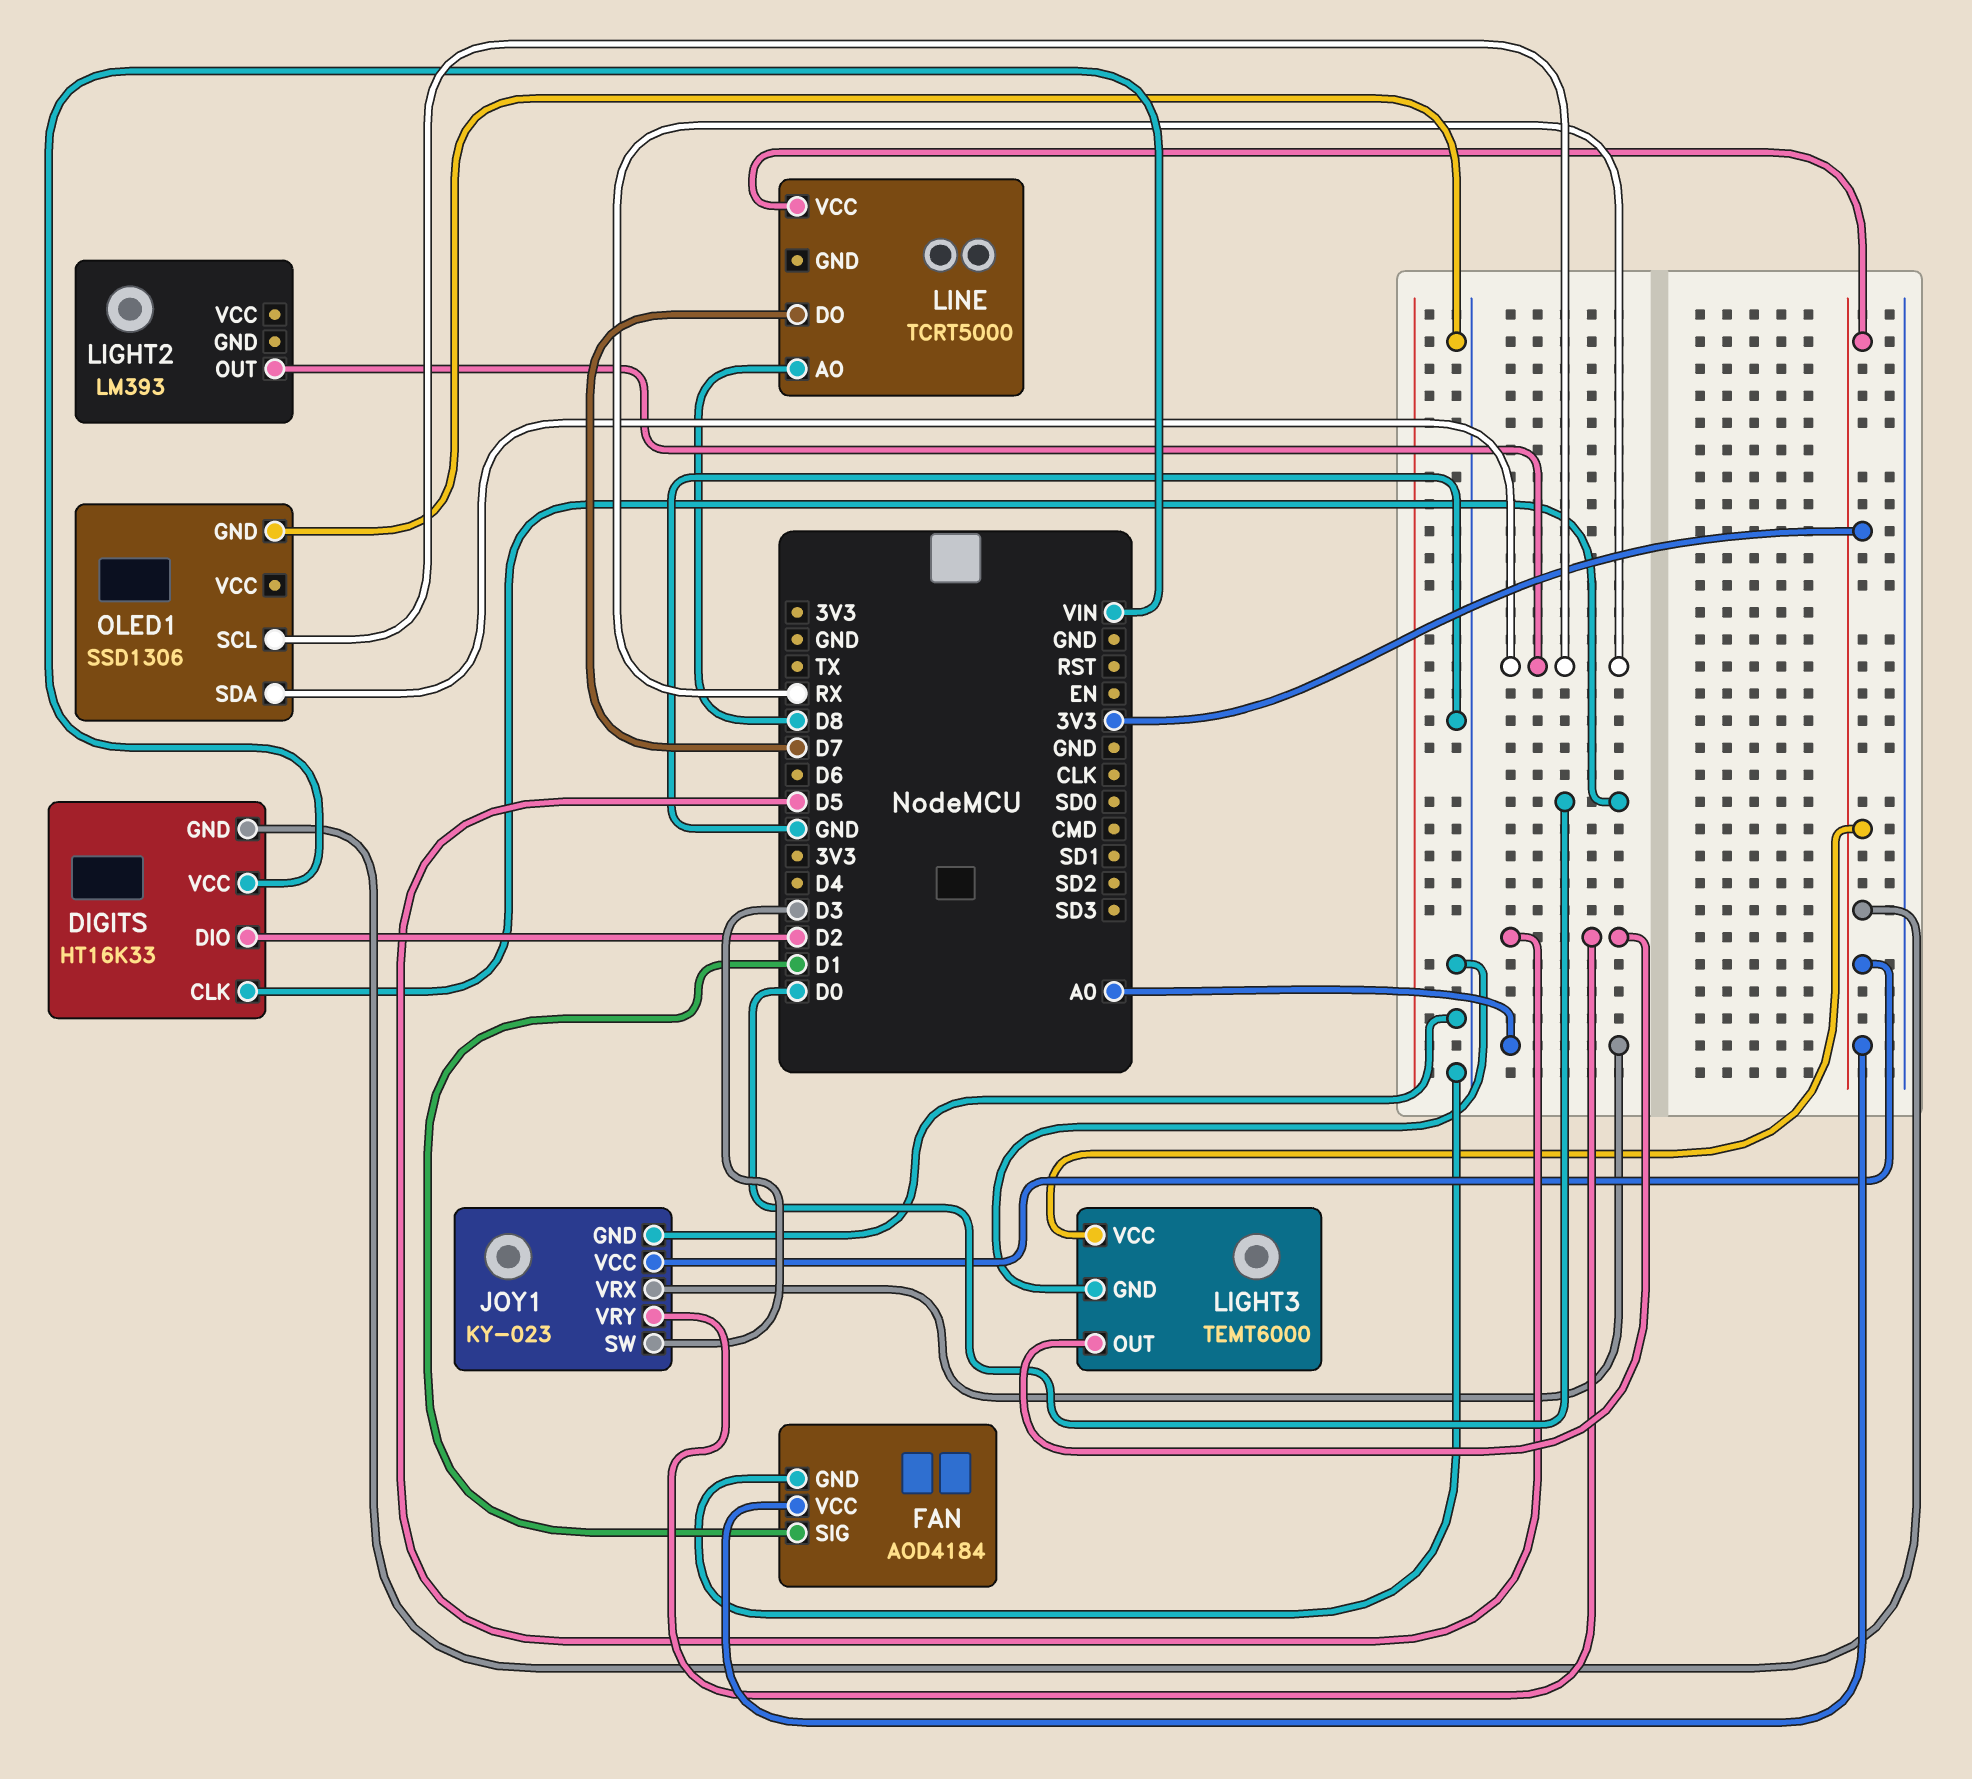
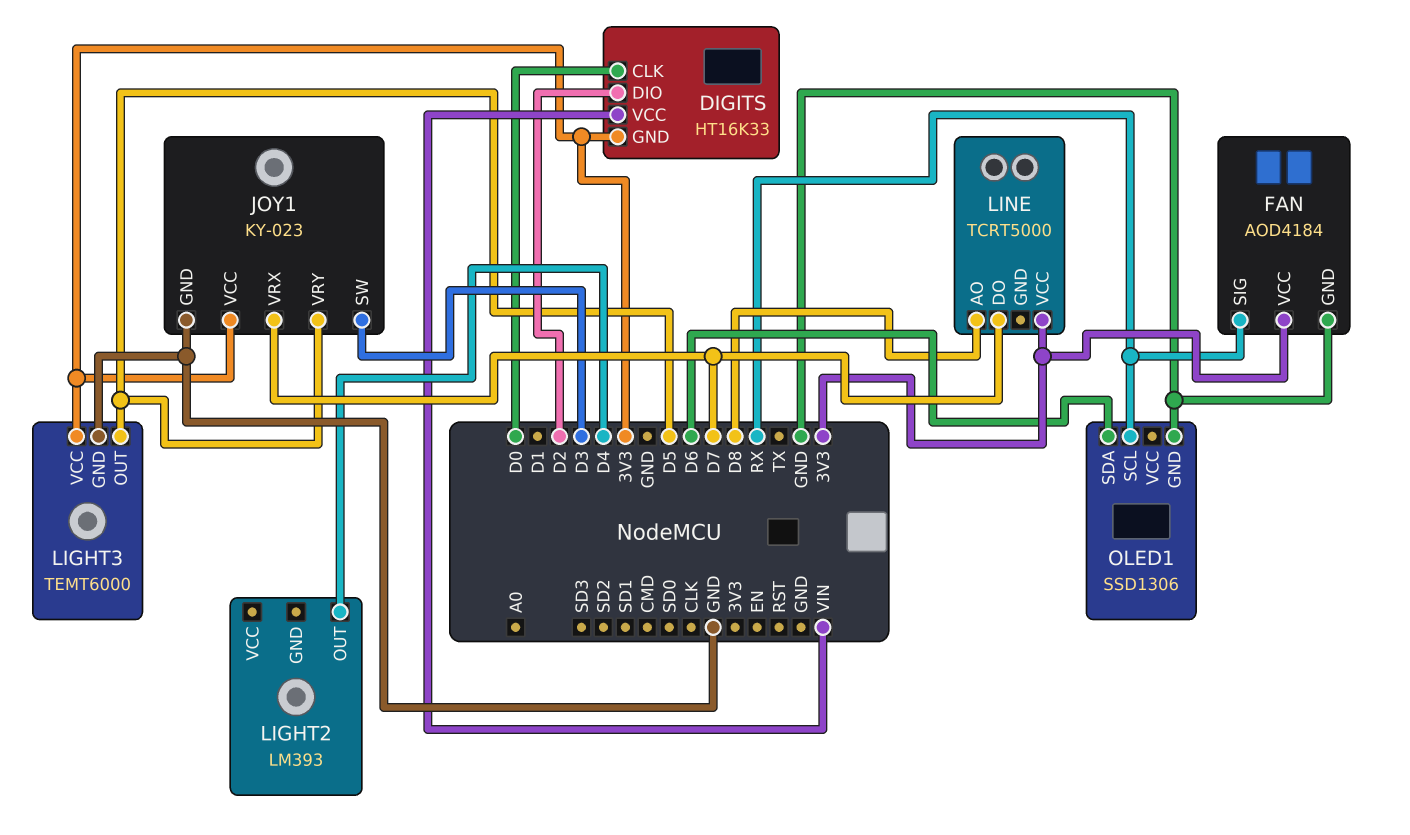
FAN pin SIG: D1 -> RX
JOY1 pin VRX: A0 -> D7
LIGHT2 pin OUT: RX -> D4
OLED1 pin SDA: RX -> D6

